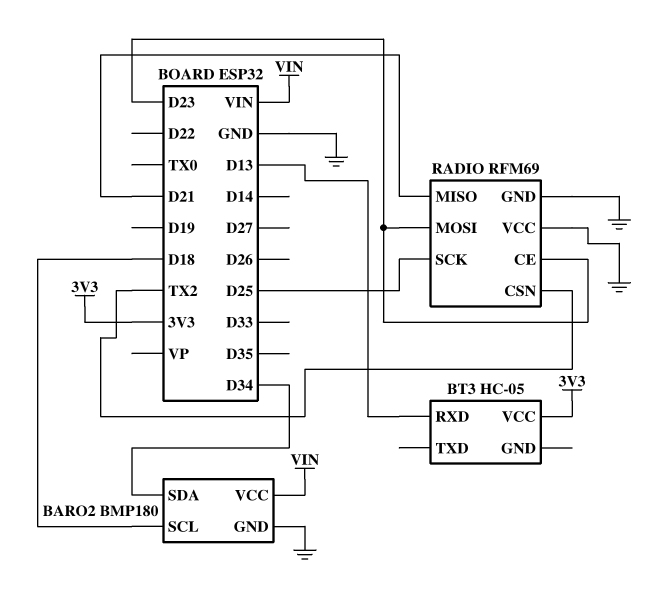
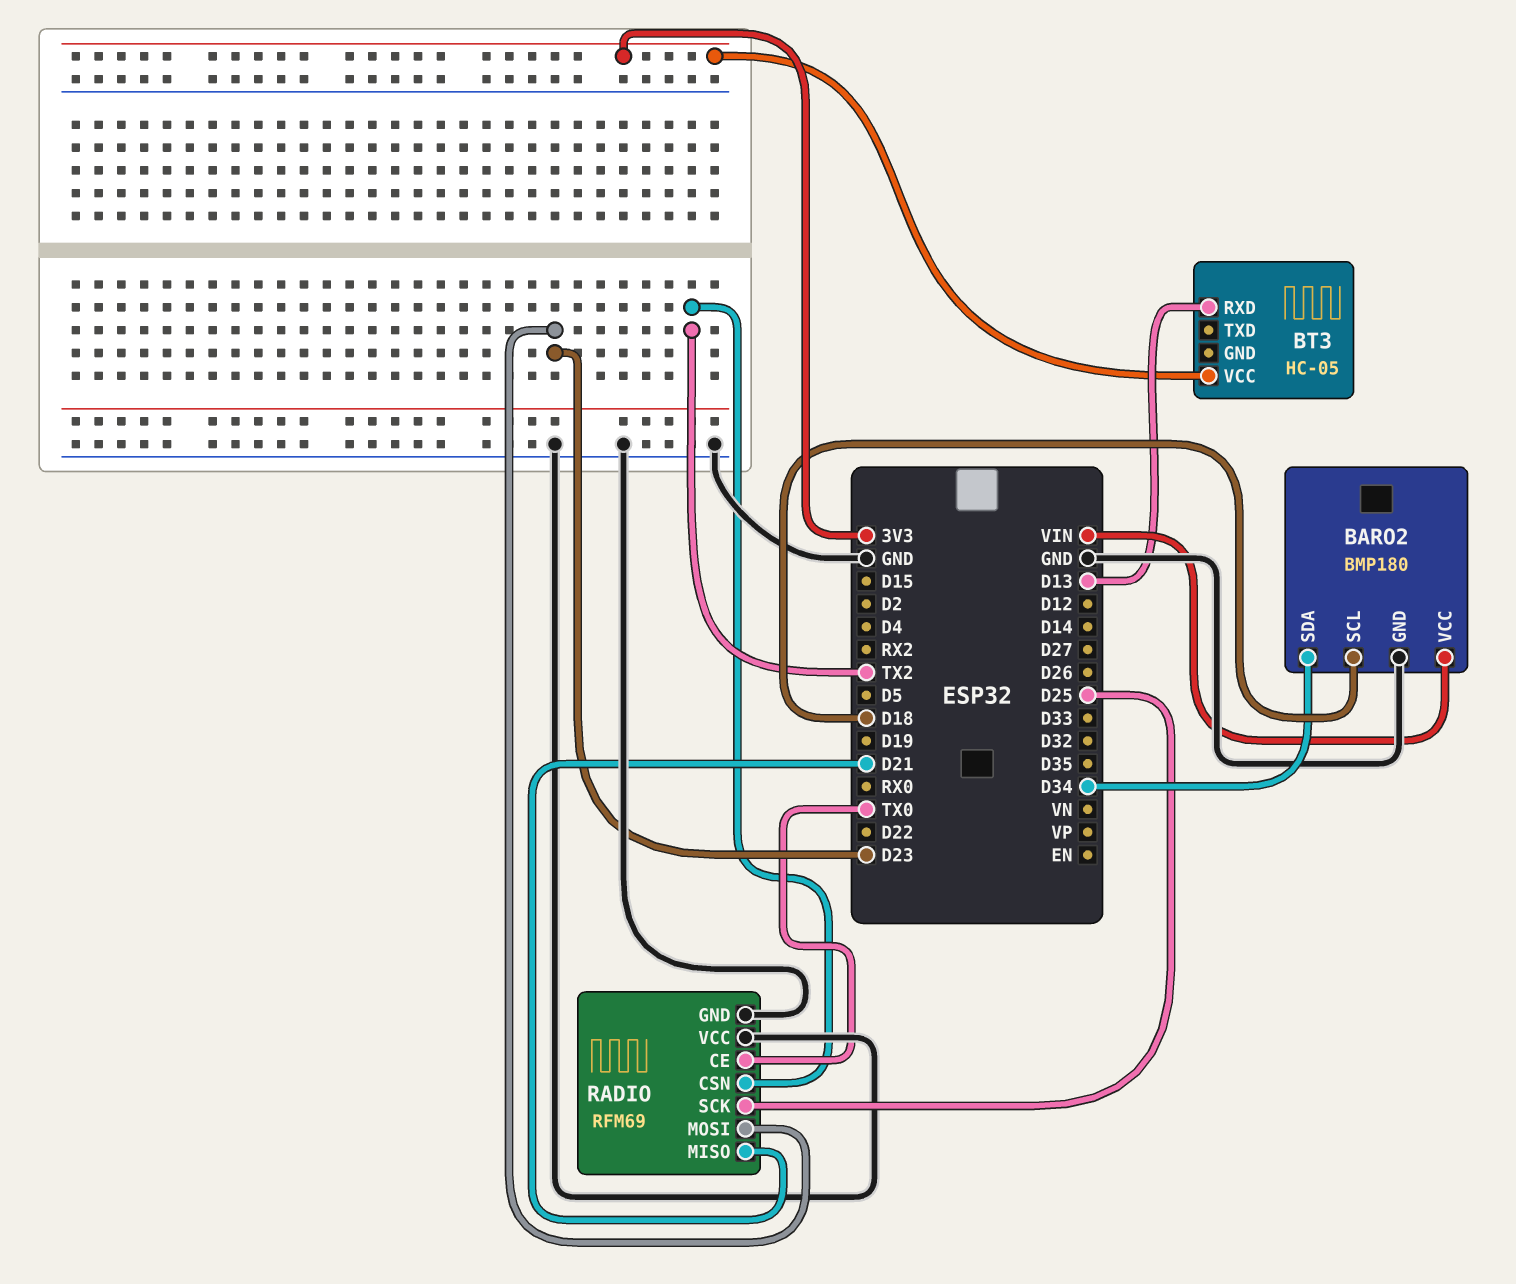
RADIO pin CE: D23 -> TX0

